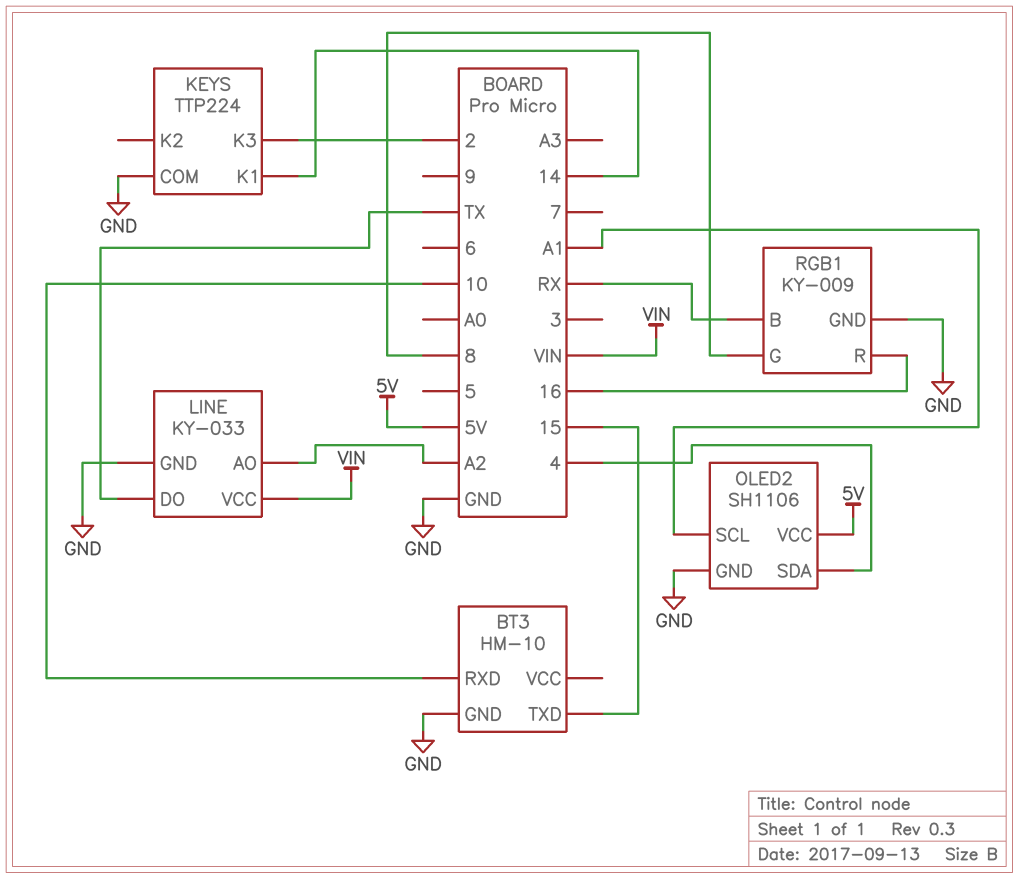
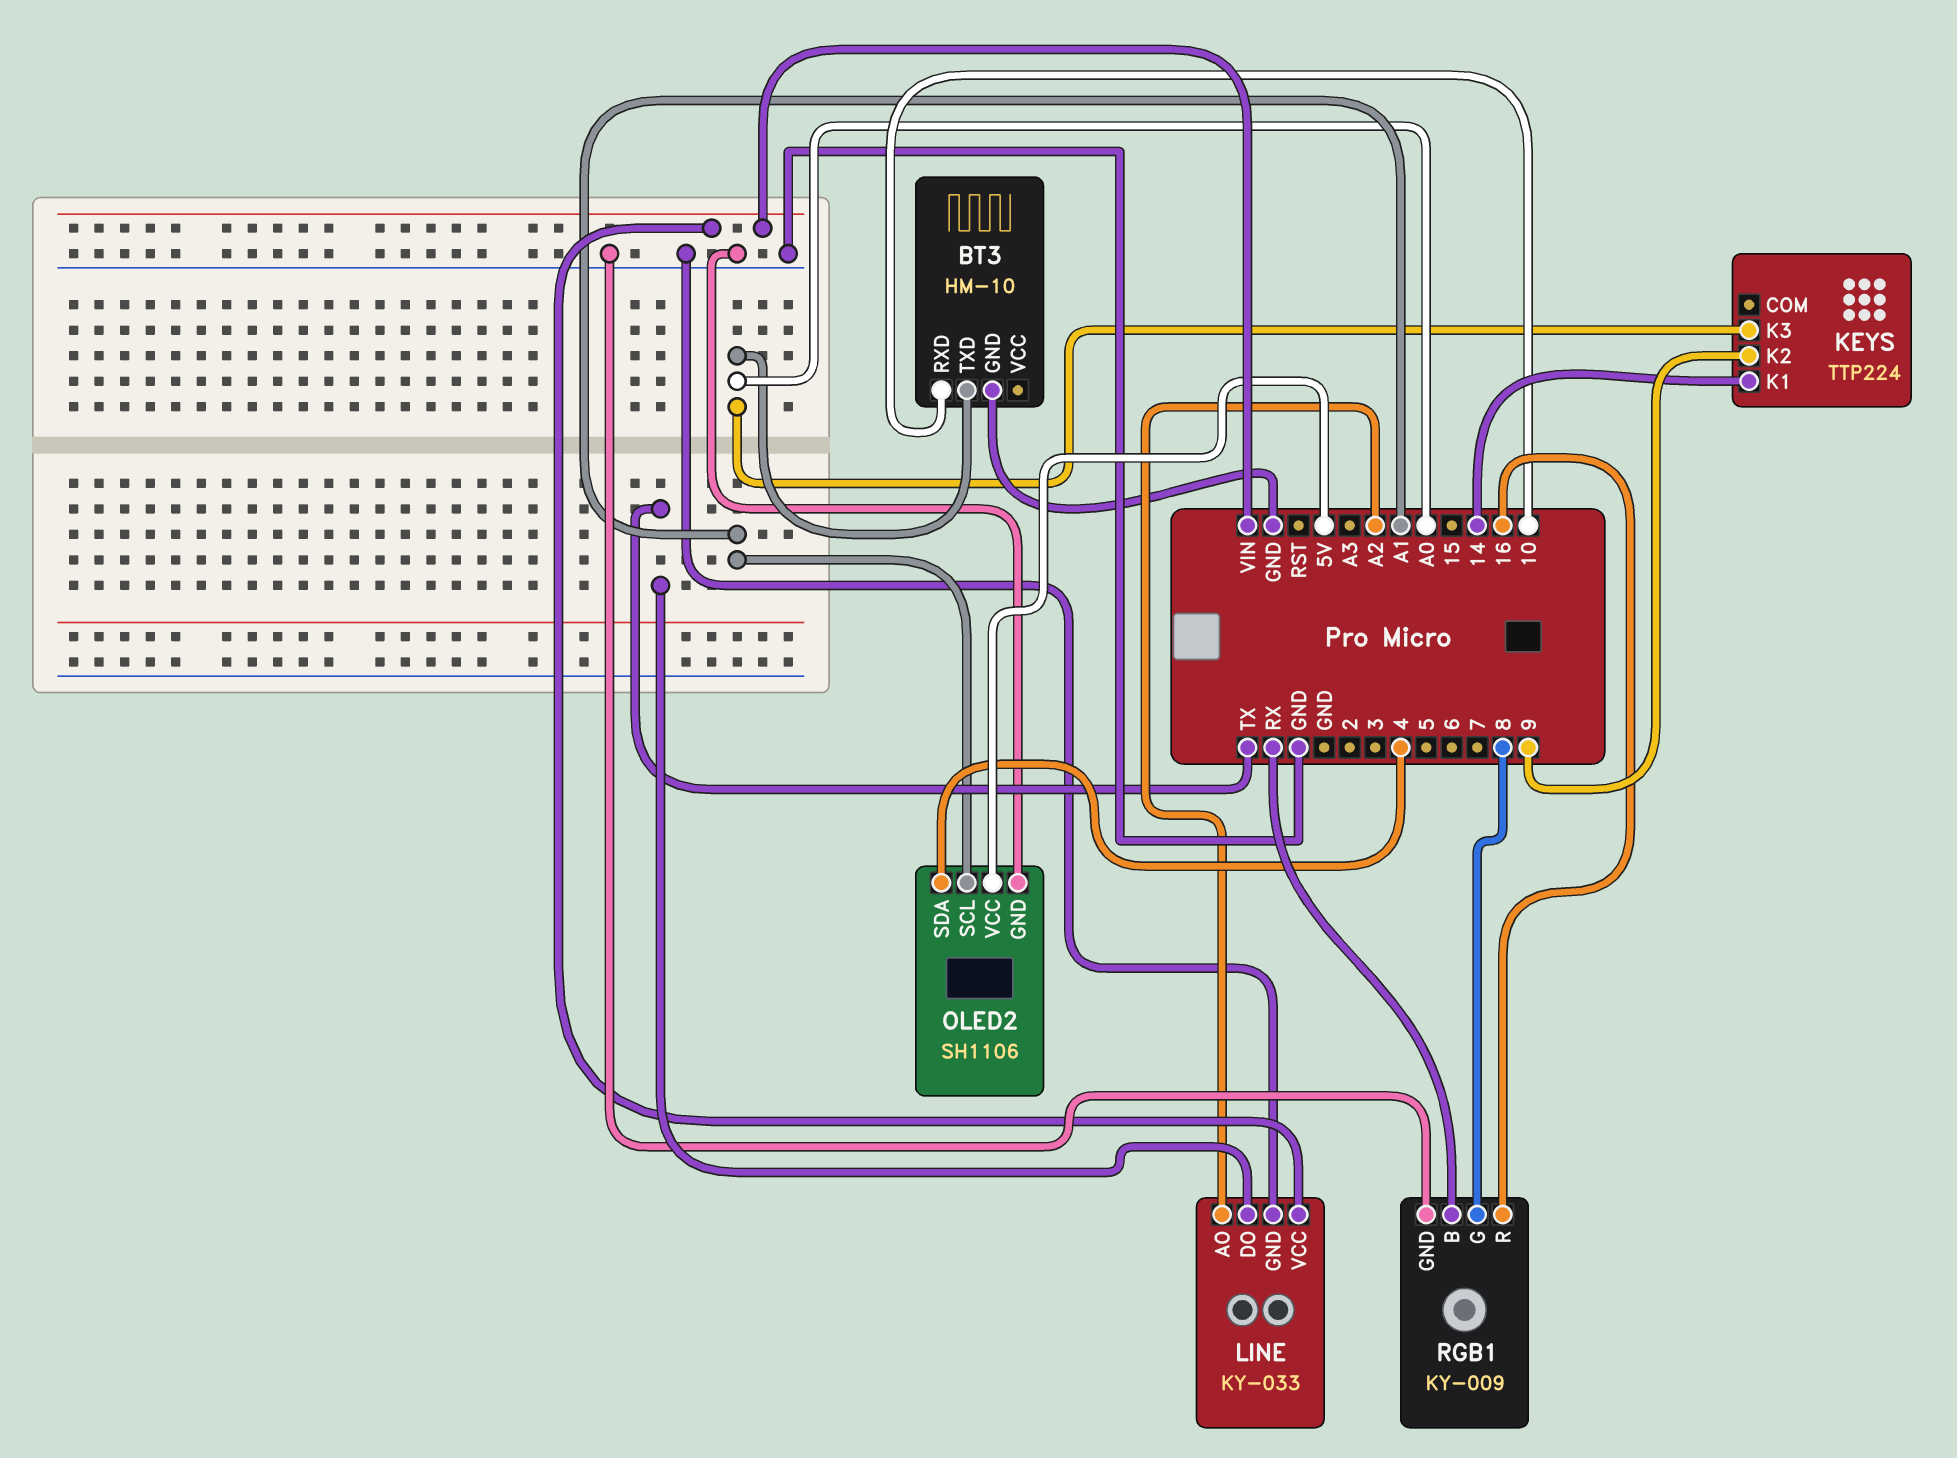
BT3 pin TXD: 15 -> A0
KEYS pin COM: GND -> none
KEYS pin K2: none -> 9
KEYS pin K3: 2 -> A0

